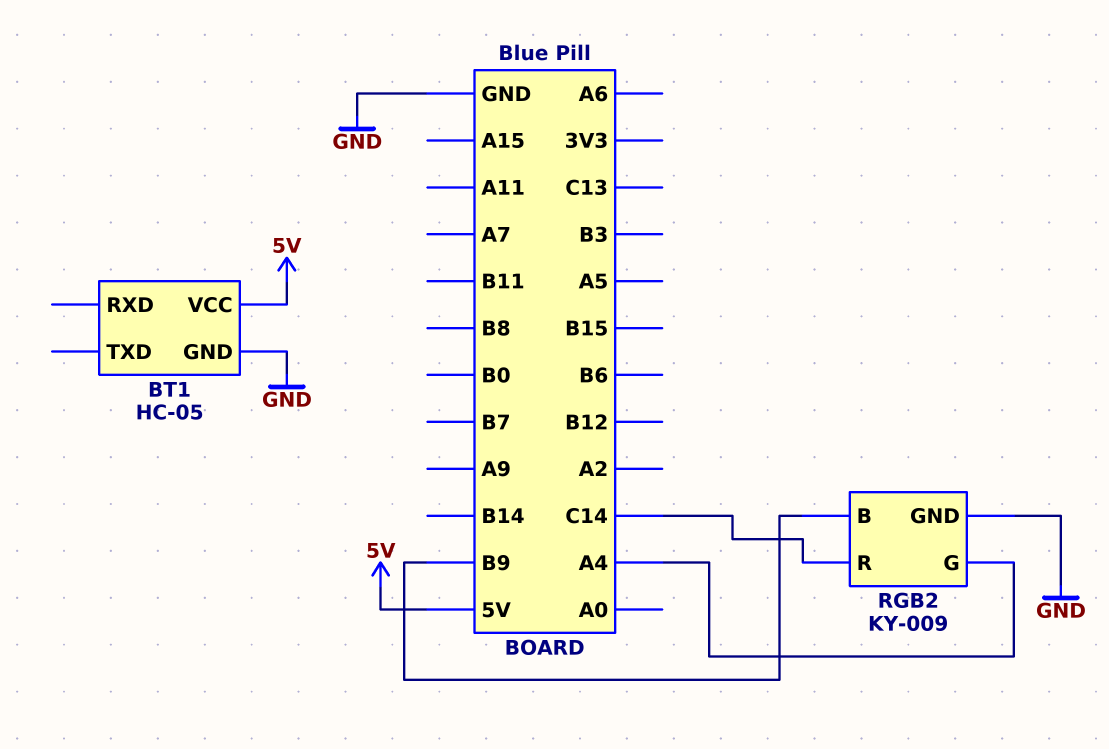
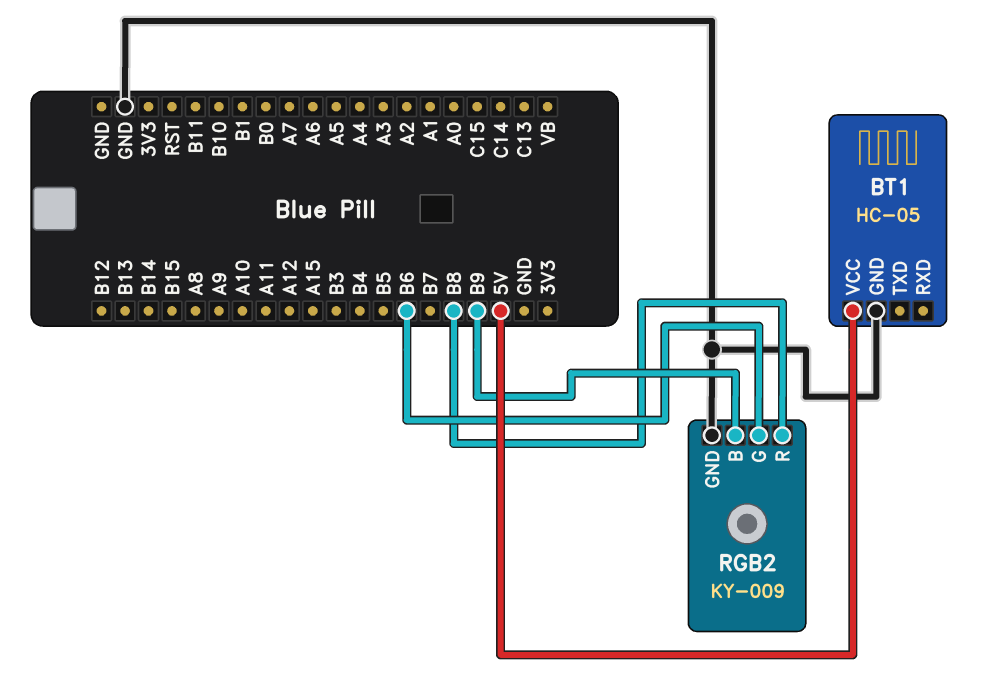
RGB2 pin G: A4 -> B6
RGB2 pin R: C14 -> B8

